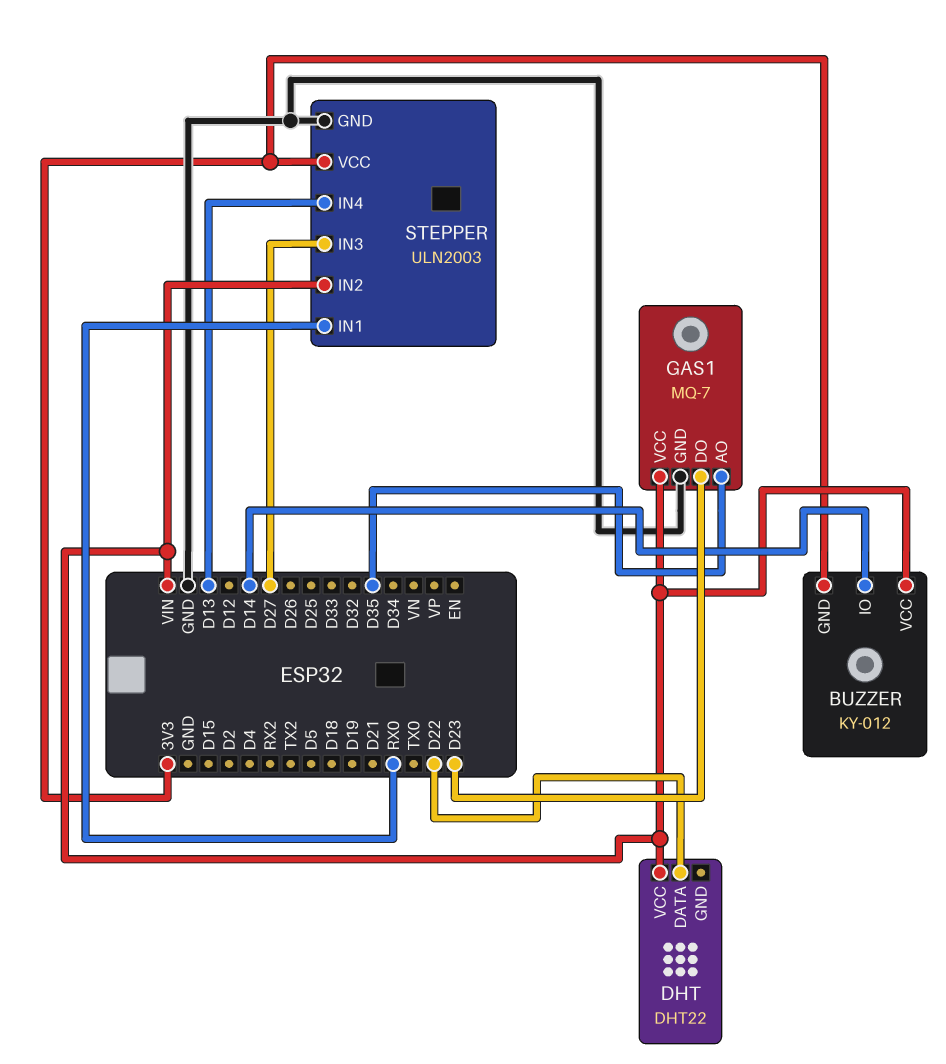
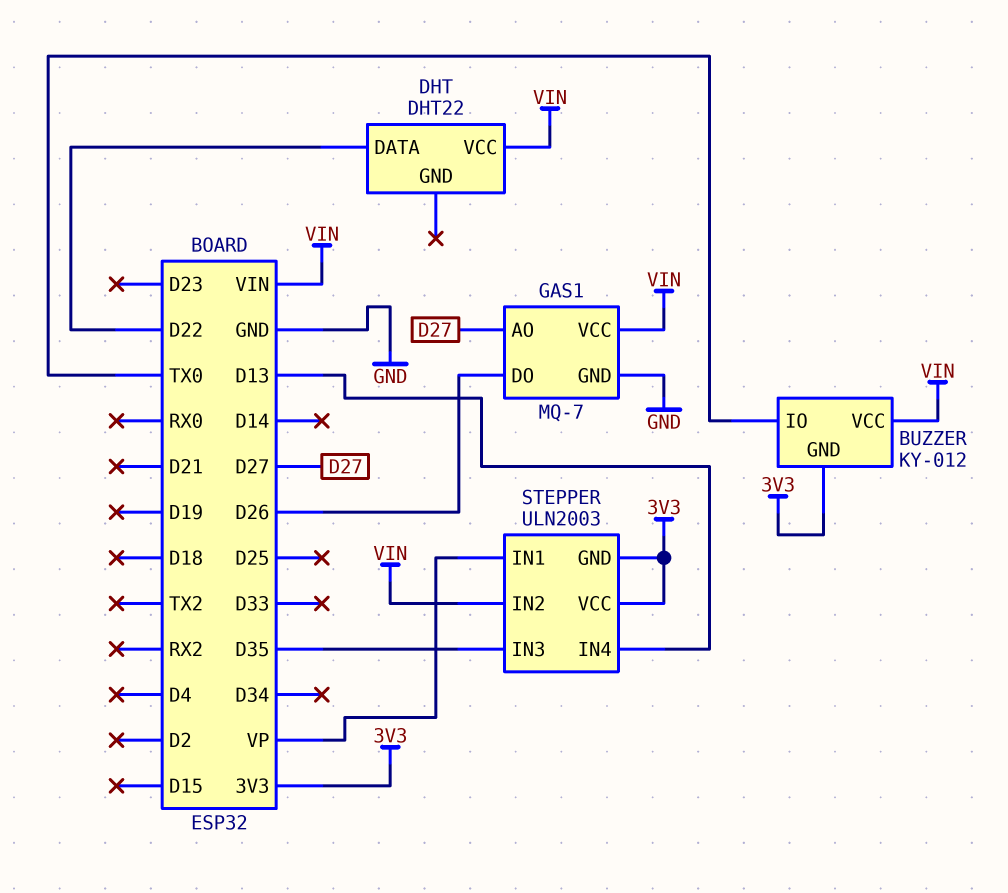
BUZZER pin IO: D14 -> TX0
GAS1 pin AO: D35 -> D27
GAS1 pin DO: D23 -> D26
STEPPER pin GND: GND -> 3V3
STEPPER pin IN1: RX0 -> VP
STEPPER pin IN3: D27 -> D35

